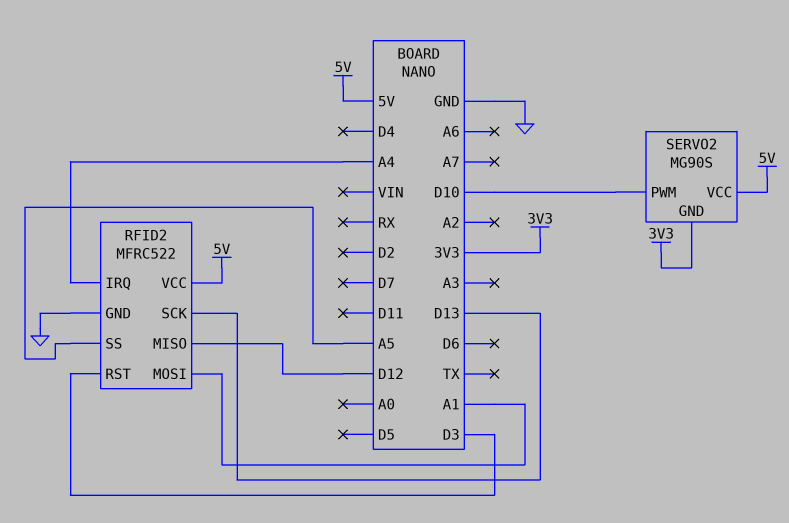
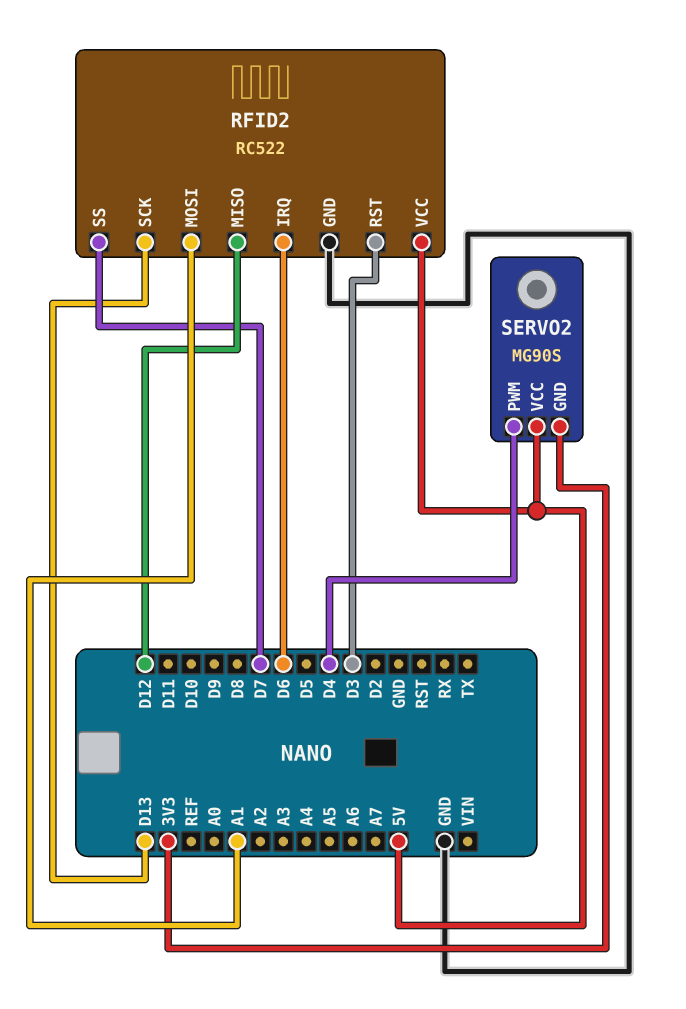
RFID2: MFRC522 -> RC522
RFID2 pin IRQ: A4 -> D6
RFID2 pin SS: A5 -> D7
SERVO2 pin PWM: D10 -> D4

